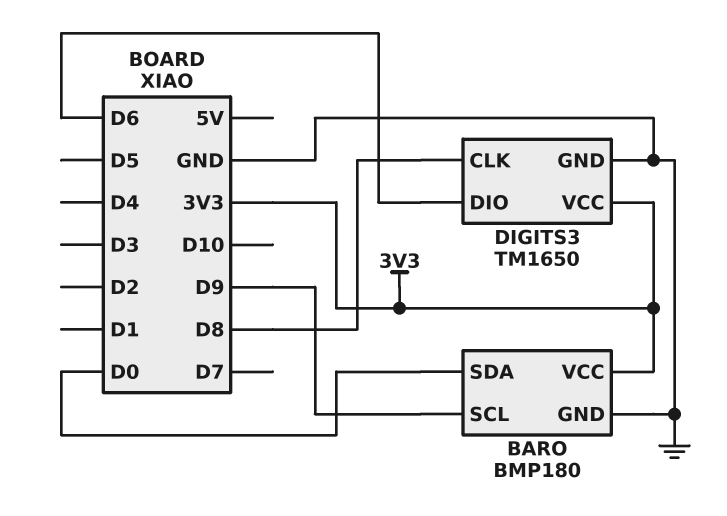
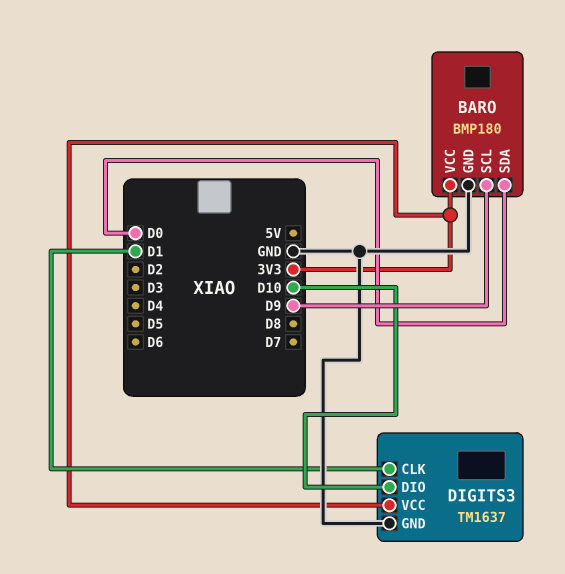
DIGITS3: TM1650 -> TM1637
DIGITS3 pin CLK: D8 -> D1
DIGITS3 pin DIO: D6 -> D10

